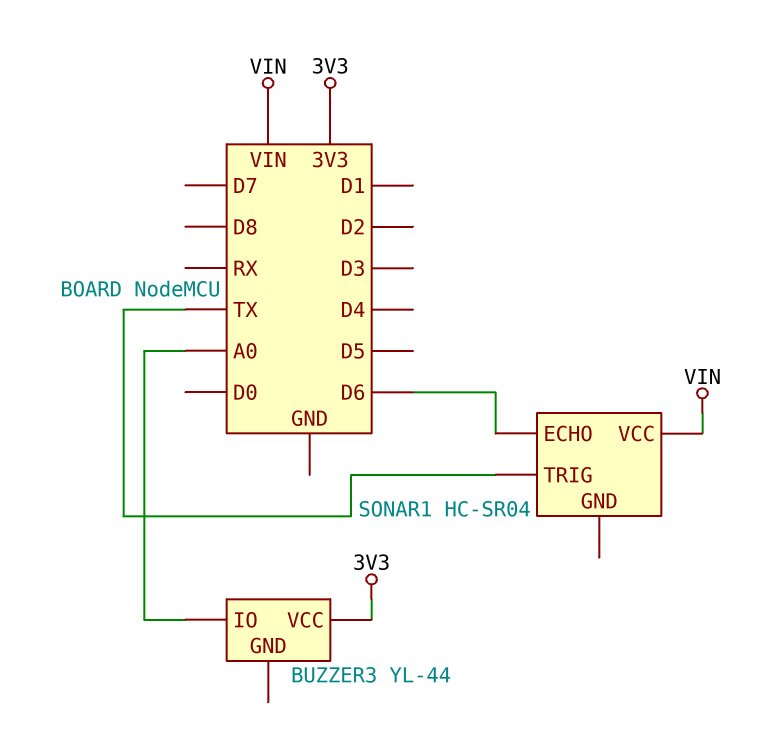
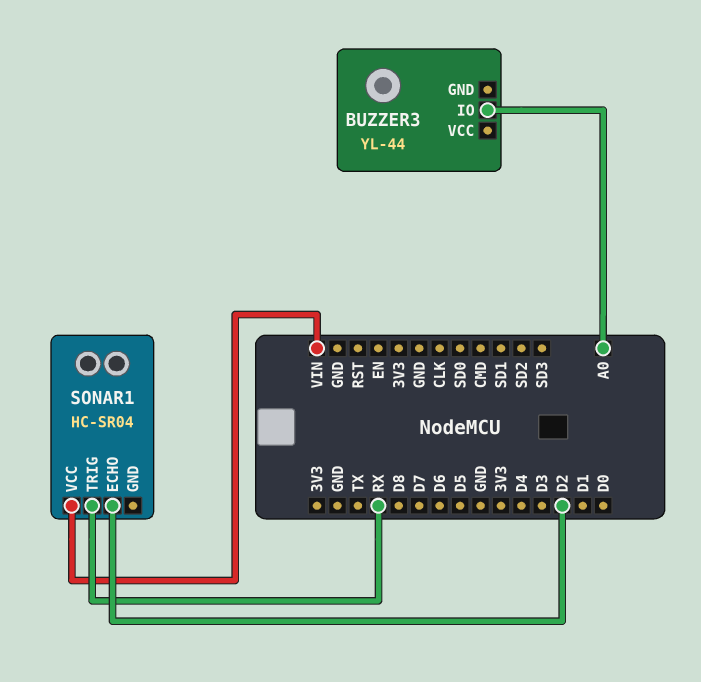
BUZZER3 pin VCC: 3V3 -> none
SONAR1 pin ECHO: D6 -> D2
SONAR1 pin TRIG: TX -> RX

